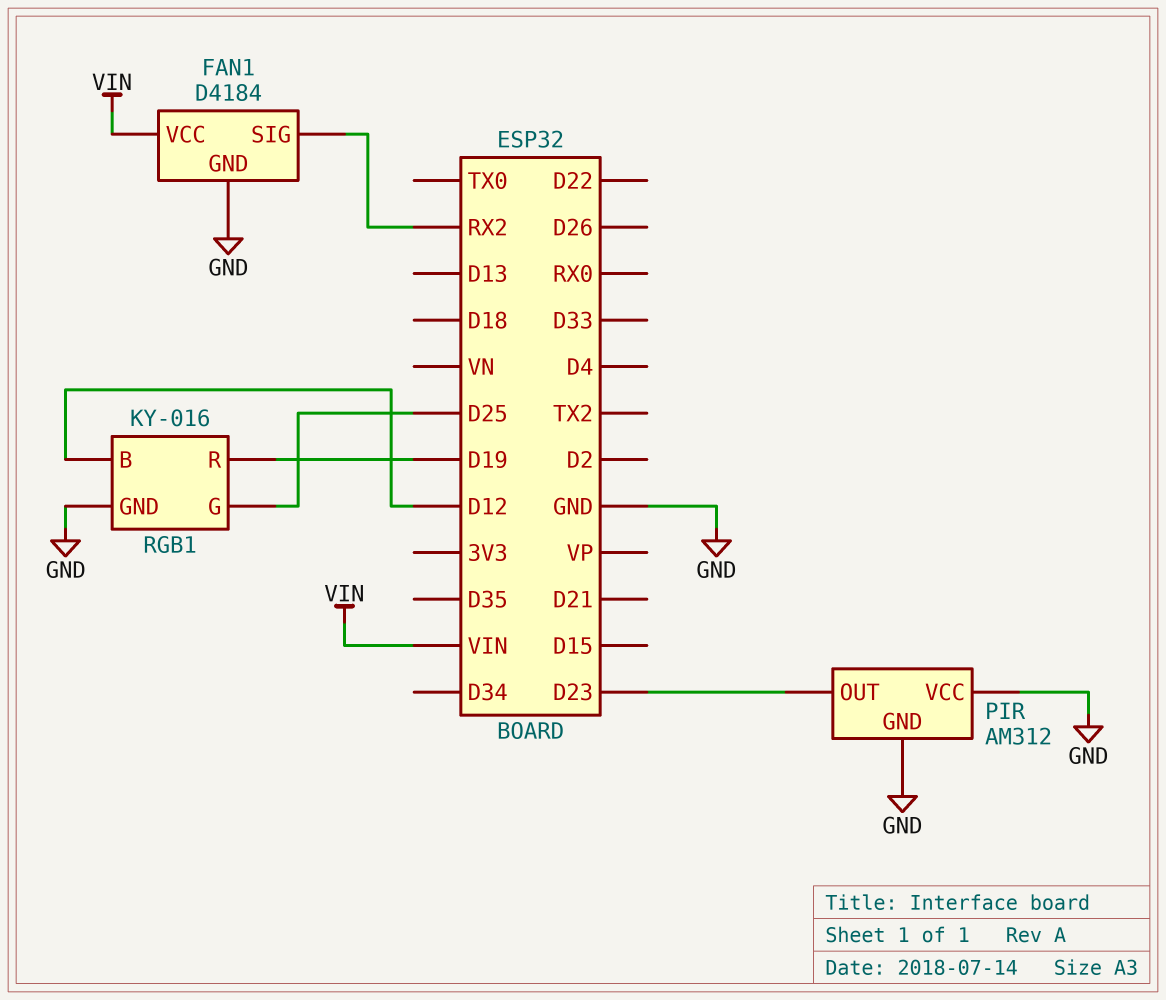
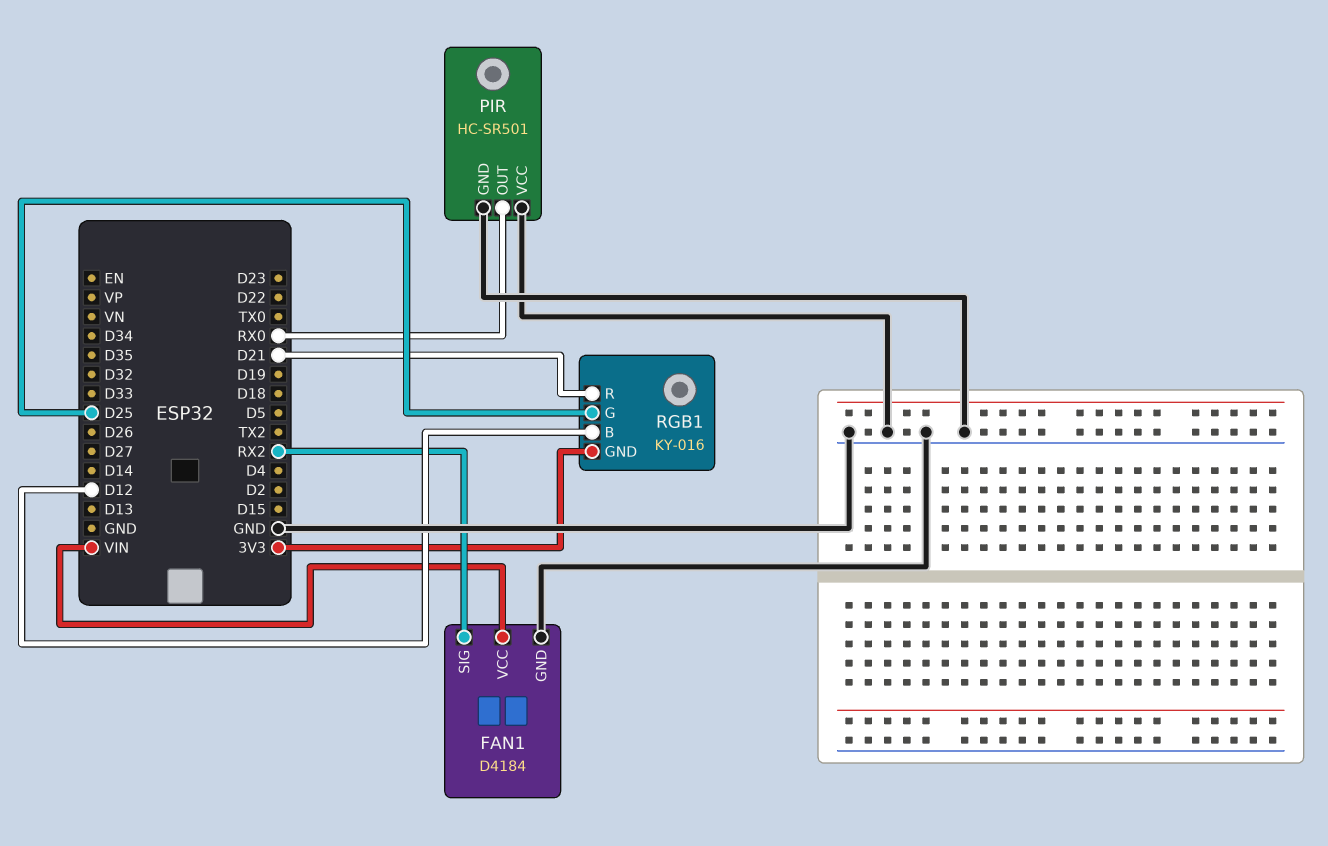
PIR: AM312 -> HC-SR501
PIR pin OUT: D23 -> RX0
RGB1 pin GND: GND -> 3V3
RGB1 pin R: D19 -> D21

